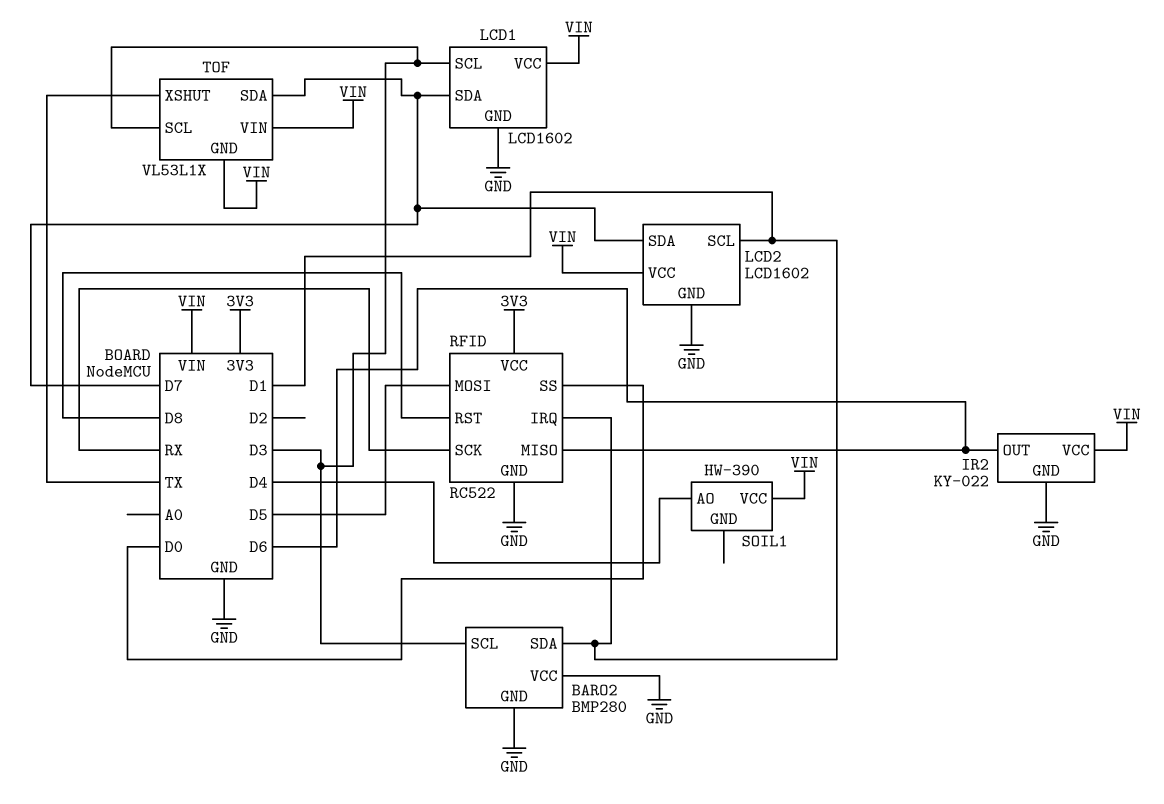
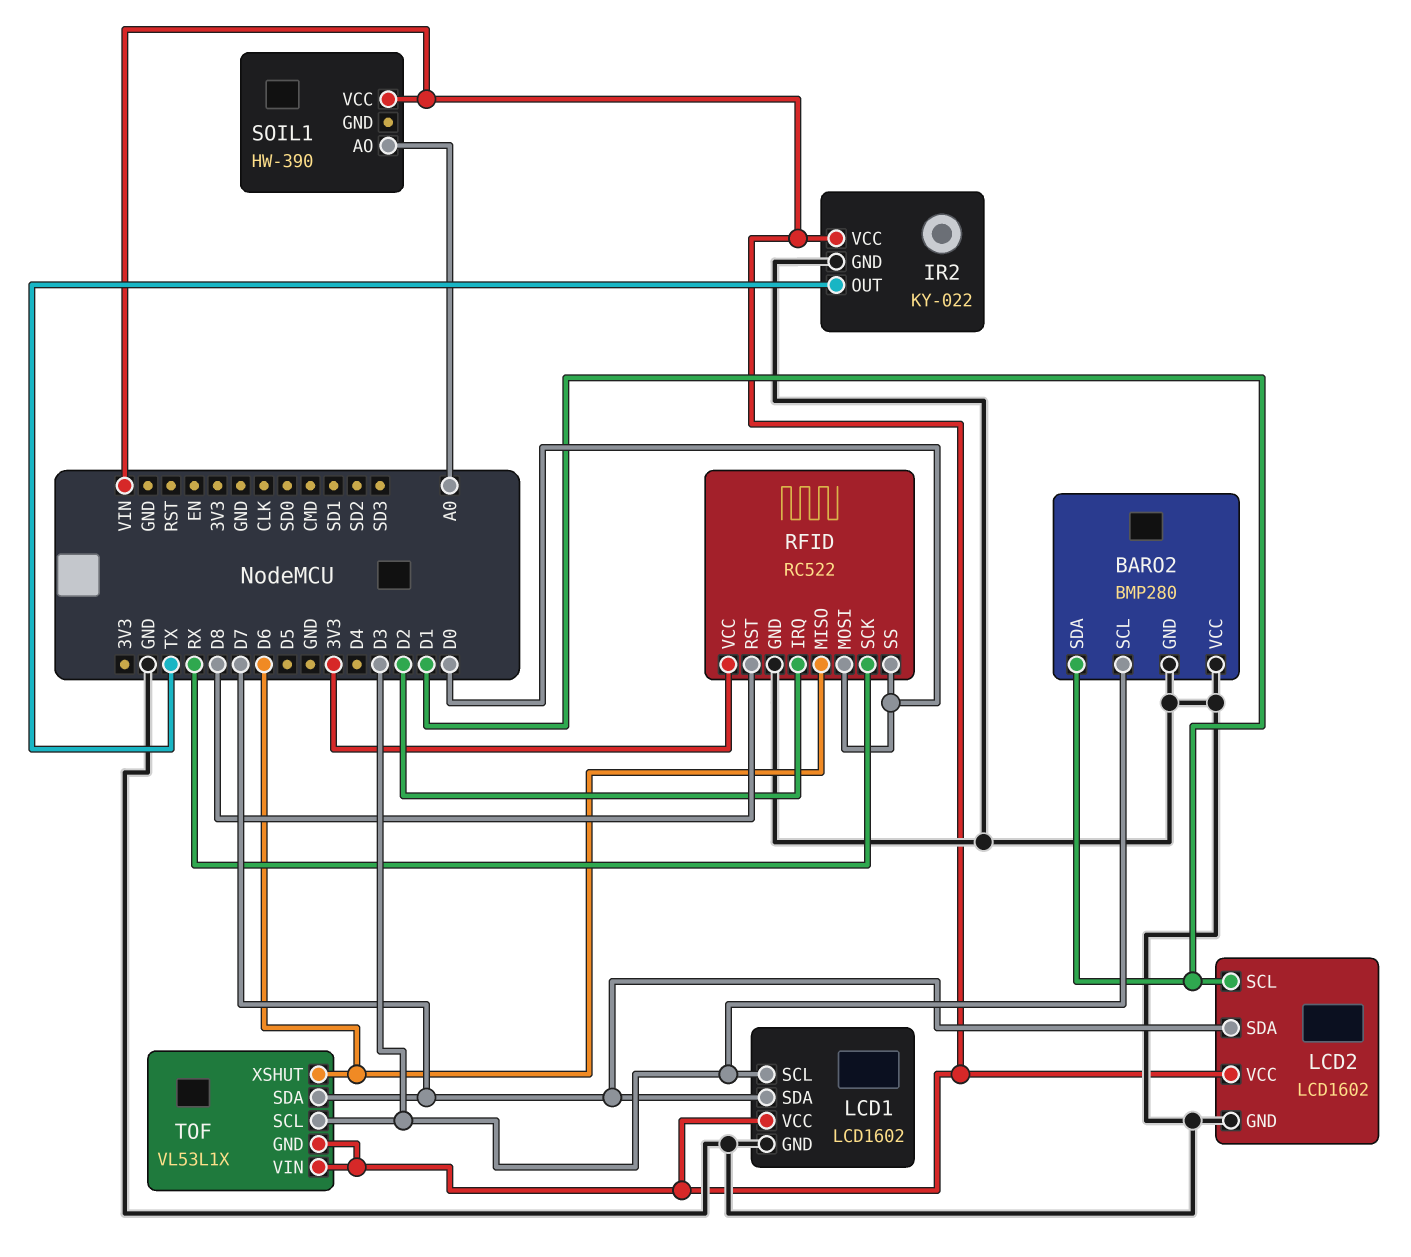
IR2 pin OUT: D6 -> TX
RFID pin IRQ: D1 -> D2
RFID pin MOSI: D5 -> D0
SOIL1 pin AO: D4 -> A0
TOF pin XSHUT: TX -> D6

